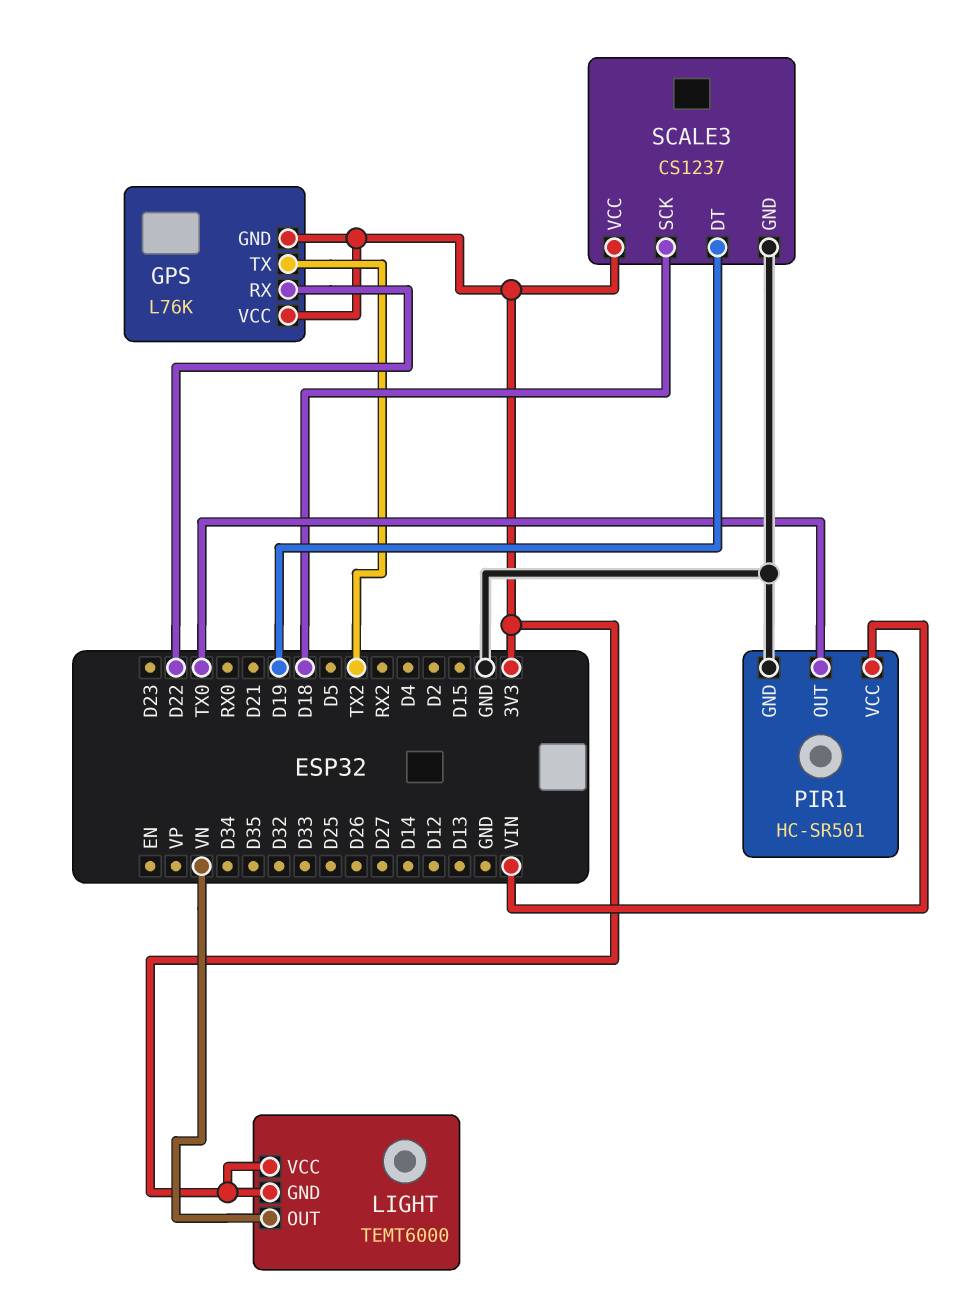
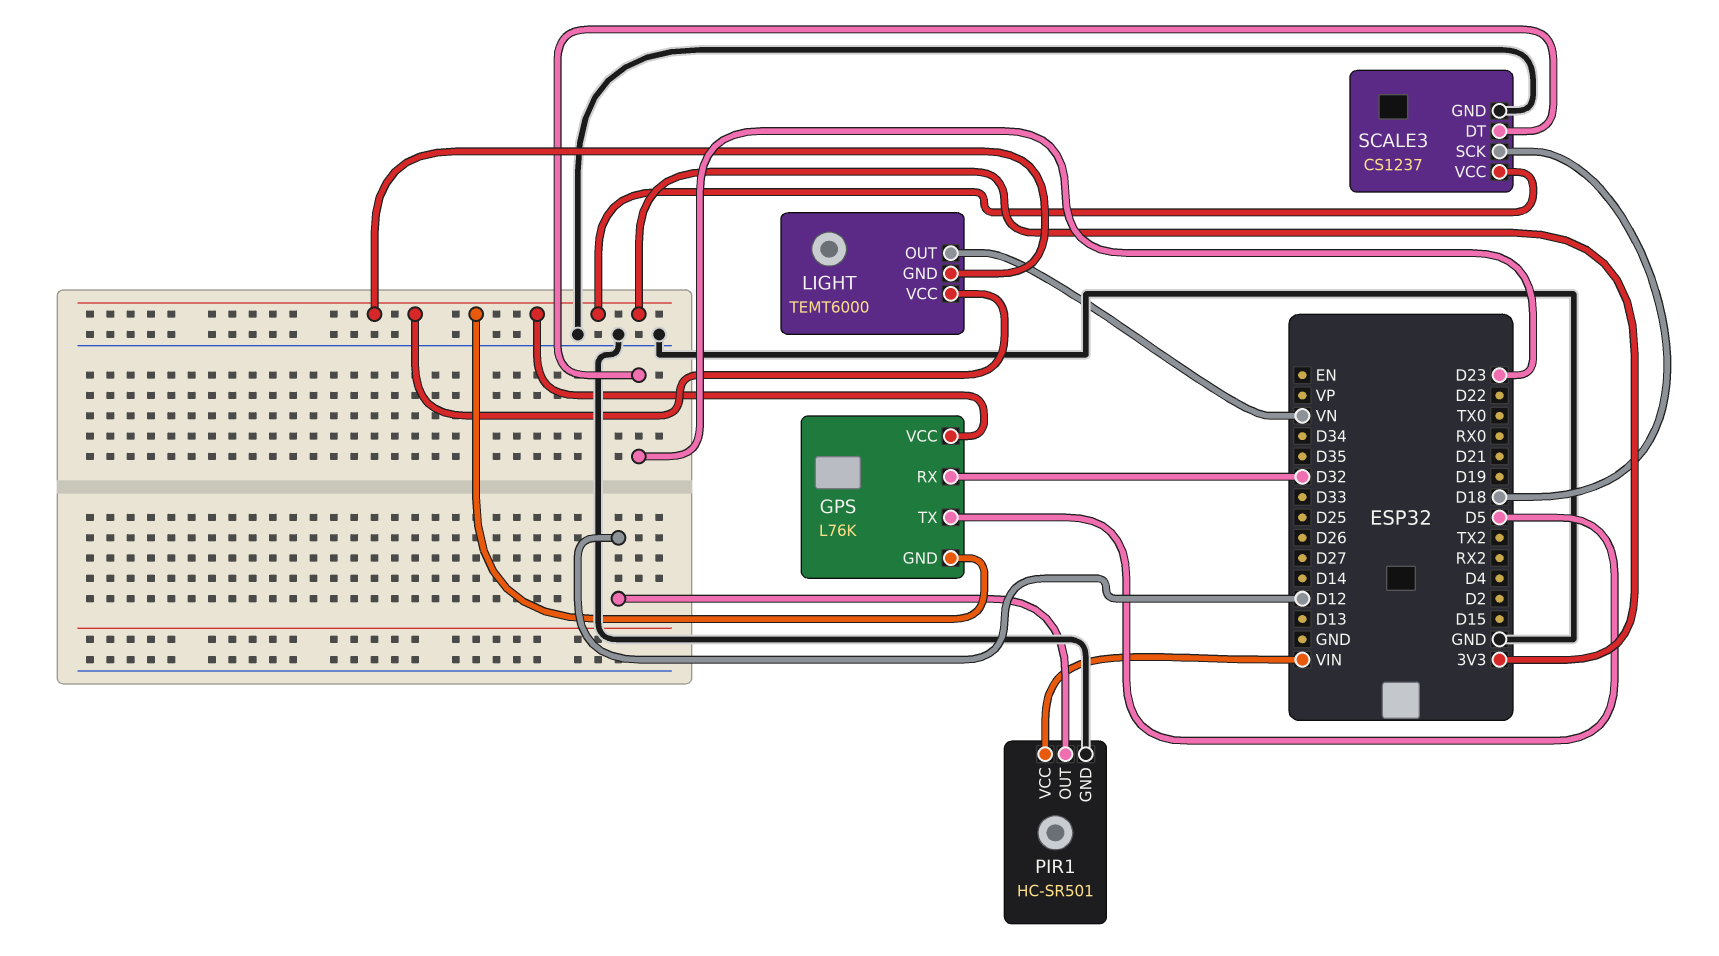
GPS pin RX: D22 -> D32
GPS pin TX: TX2 -> D5
PIR1 pin OUT: TX0 -> D12
SCALE3 pin DT: D19 -> D23

